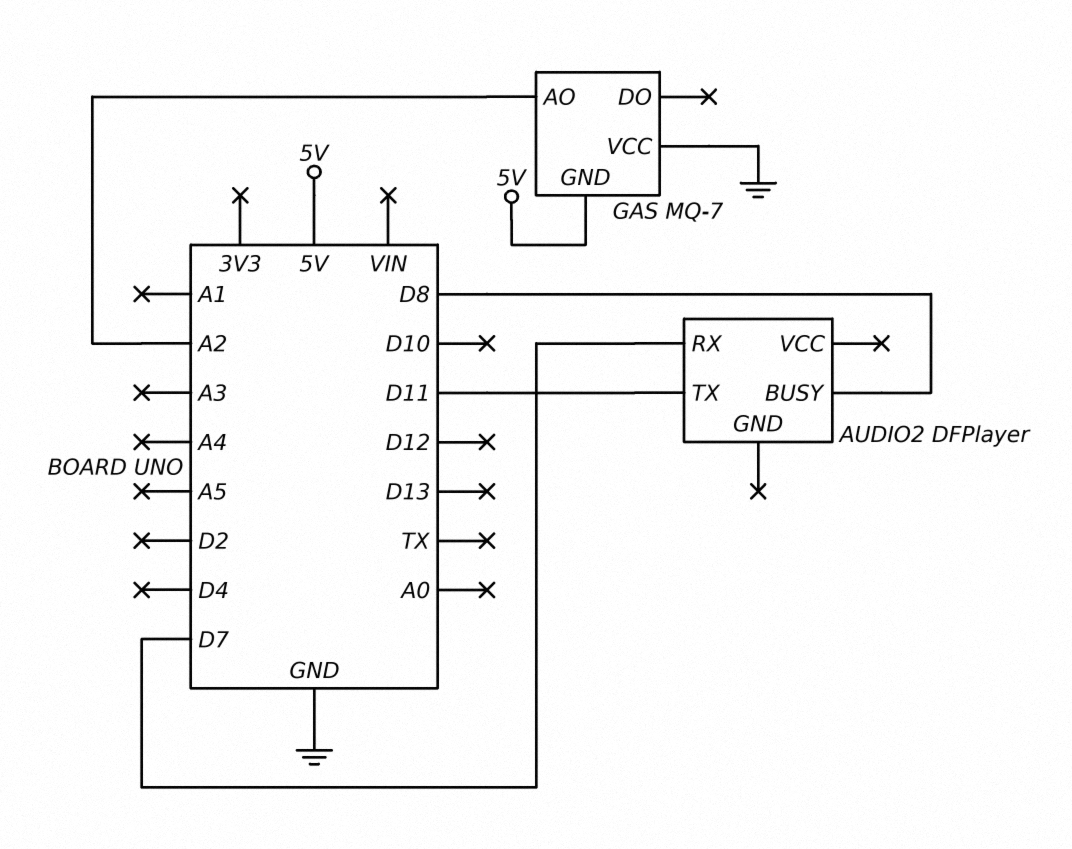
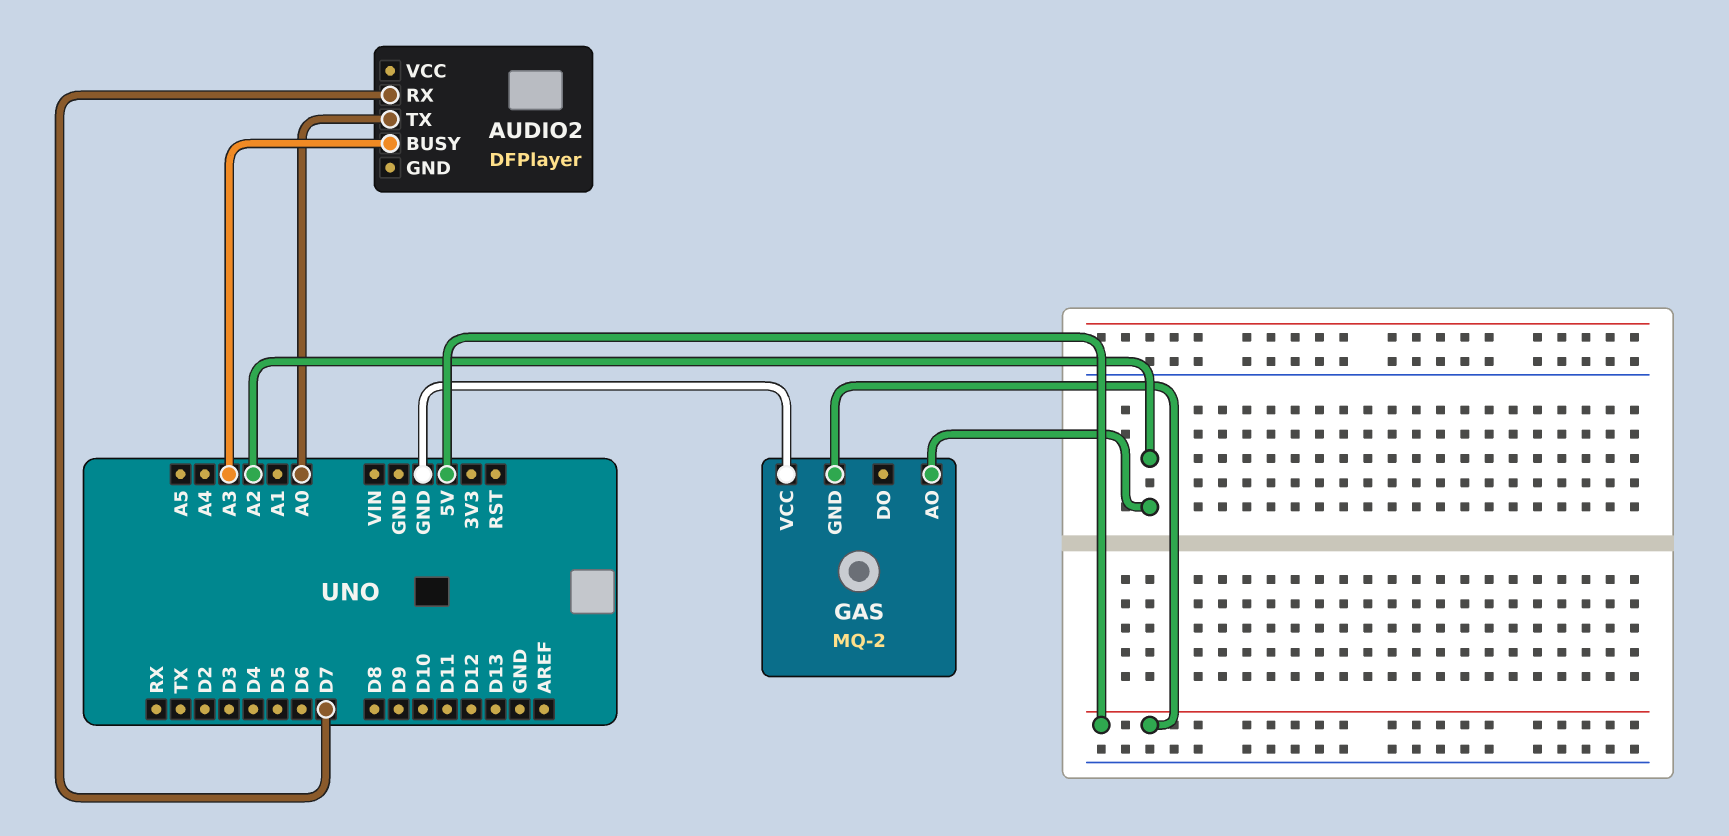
AUDIO2 pin BUSY: D8 -> A3
AUDIO2 pin TX: D11 -> A0
GAS: MQ-7 -> MQ-2

